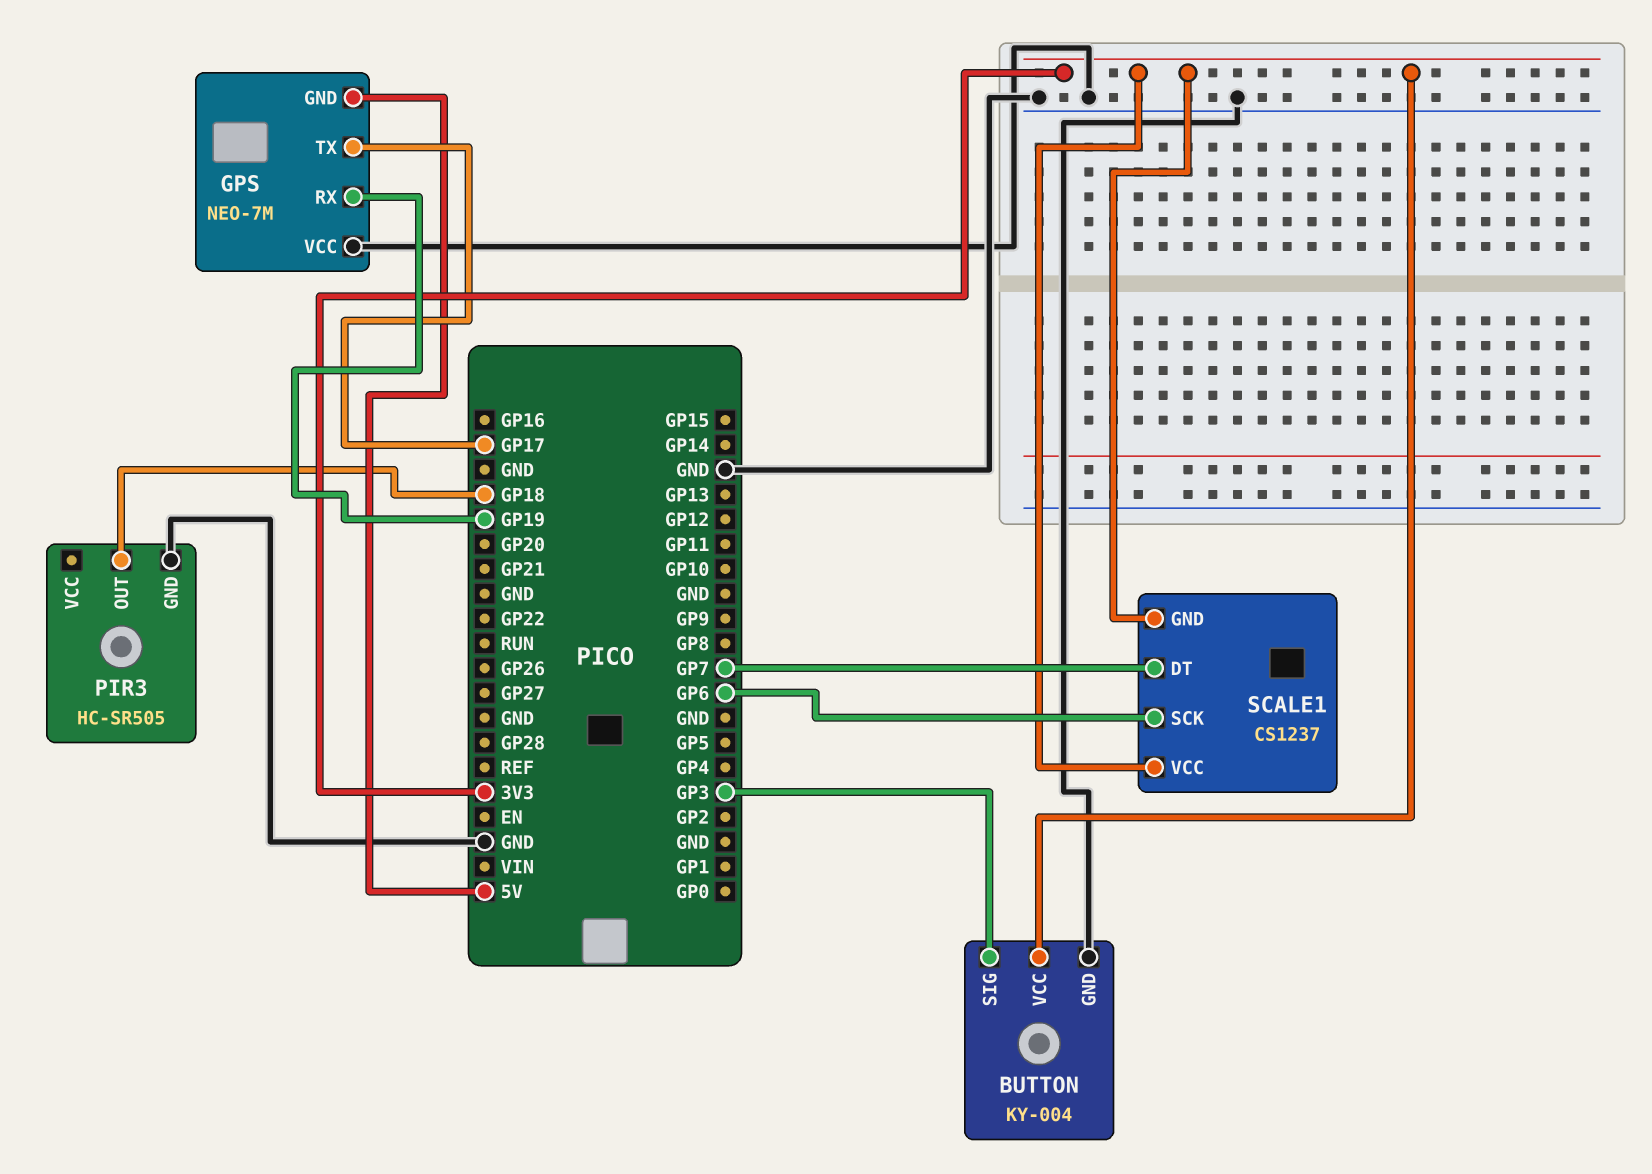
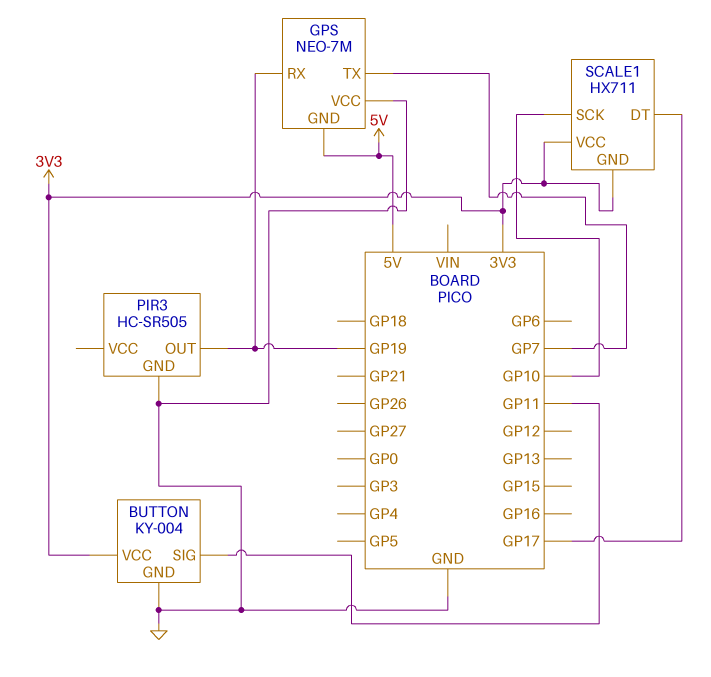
BUTTON pin SIG: GP3 -> GP11
GPS pin TX: GP17 -> GP7
PIR3 pin OUT: GP18 -> GP19
SCALE1: CS1237 -> HX711
SCALE1 pin DT: GP7 -> GP17
SCALE1 pin SCK: GP6 -> GP10

